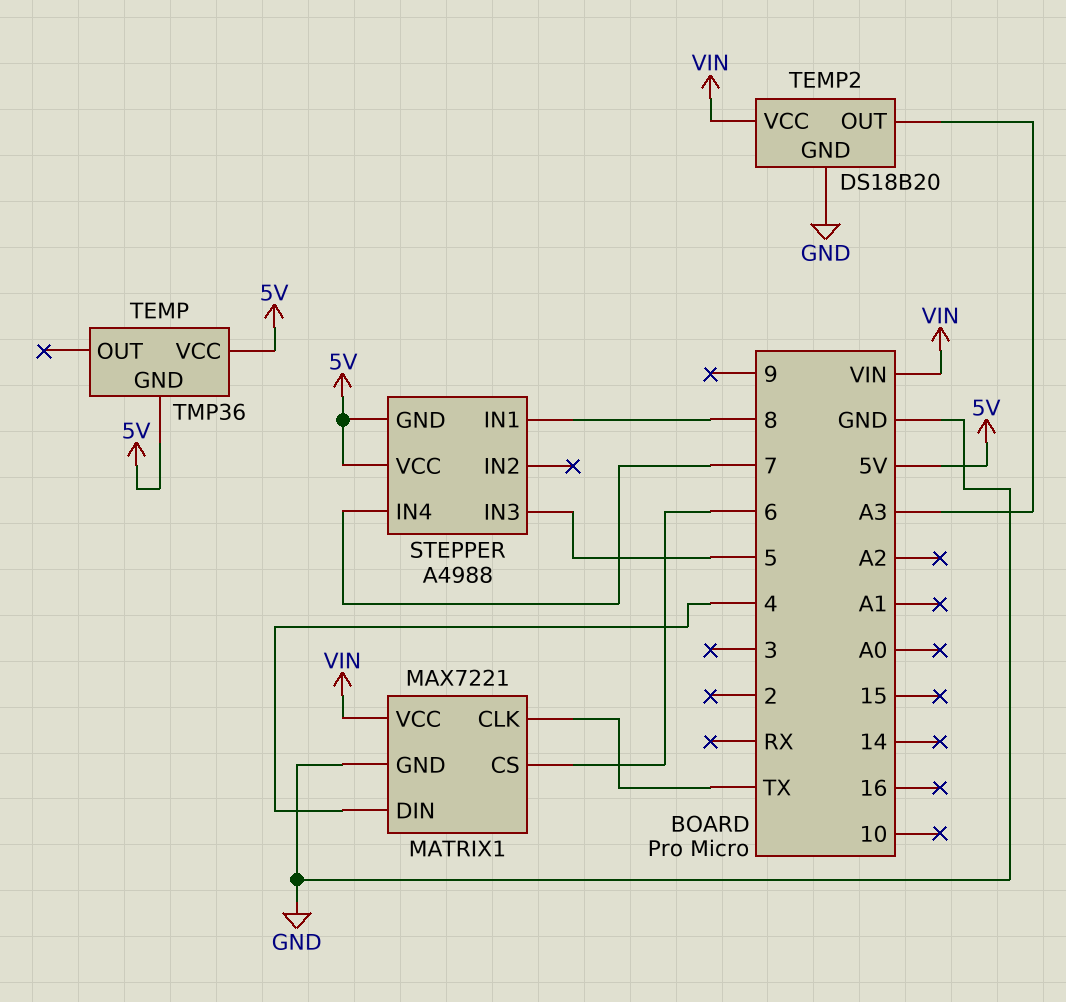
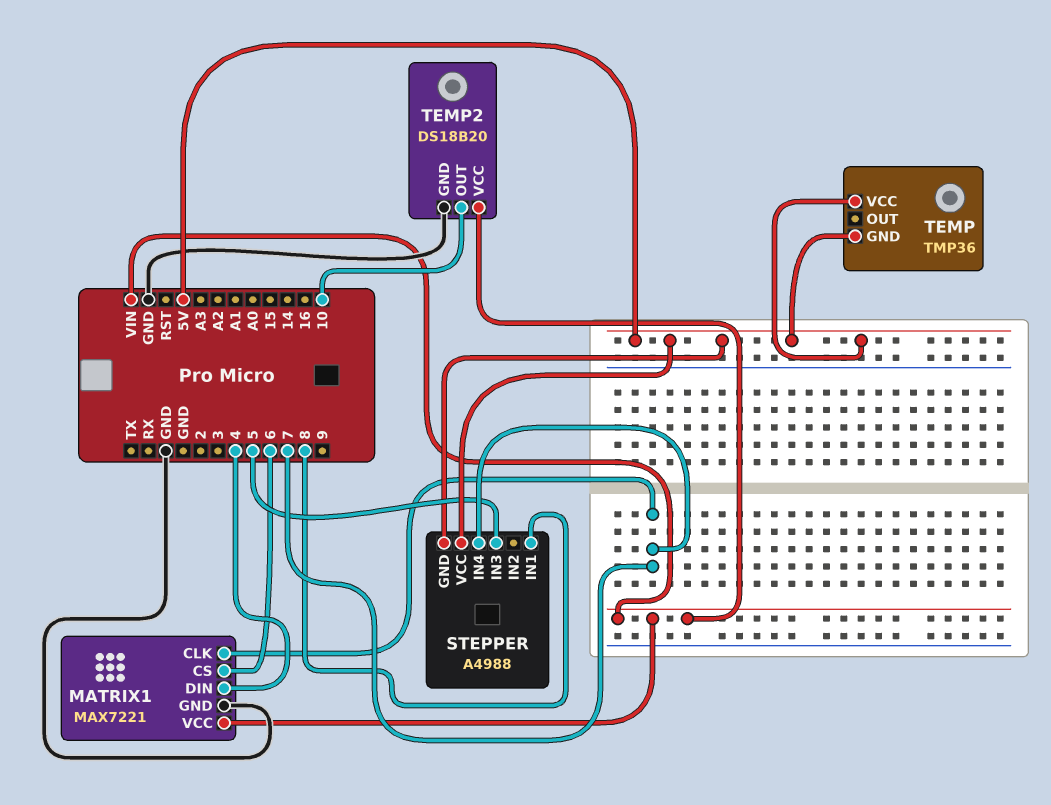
MATRIX1 pin CLK: TX -> 7
TEMP2 pin OUT: A3 -> 10

